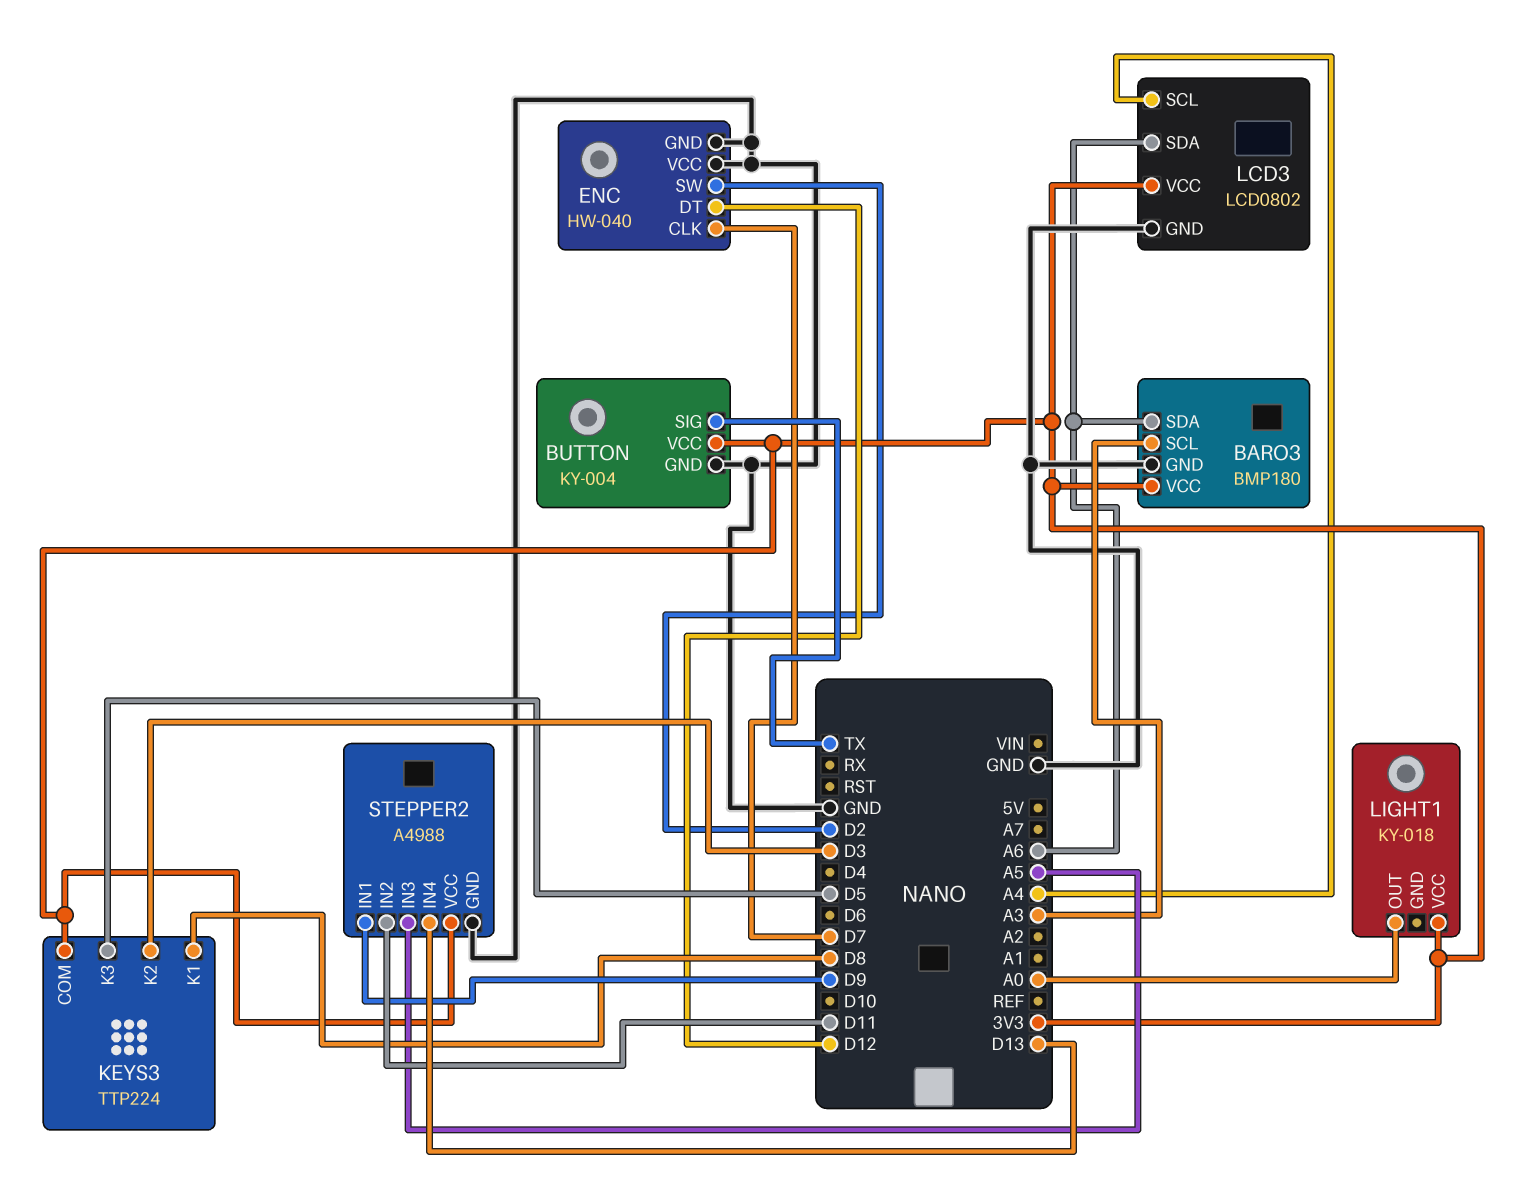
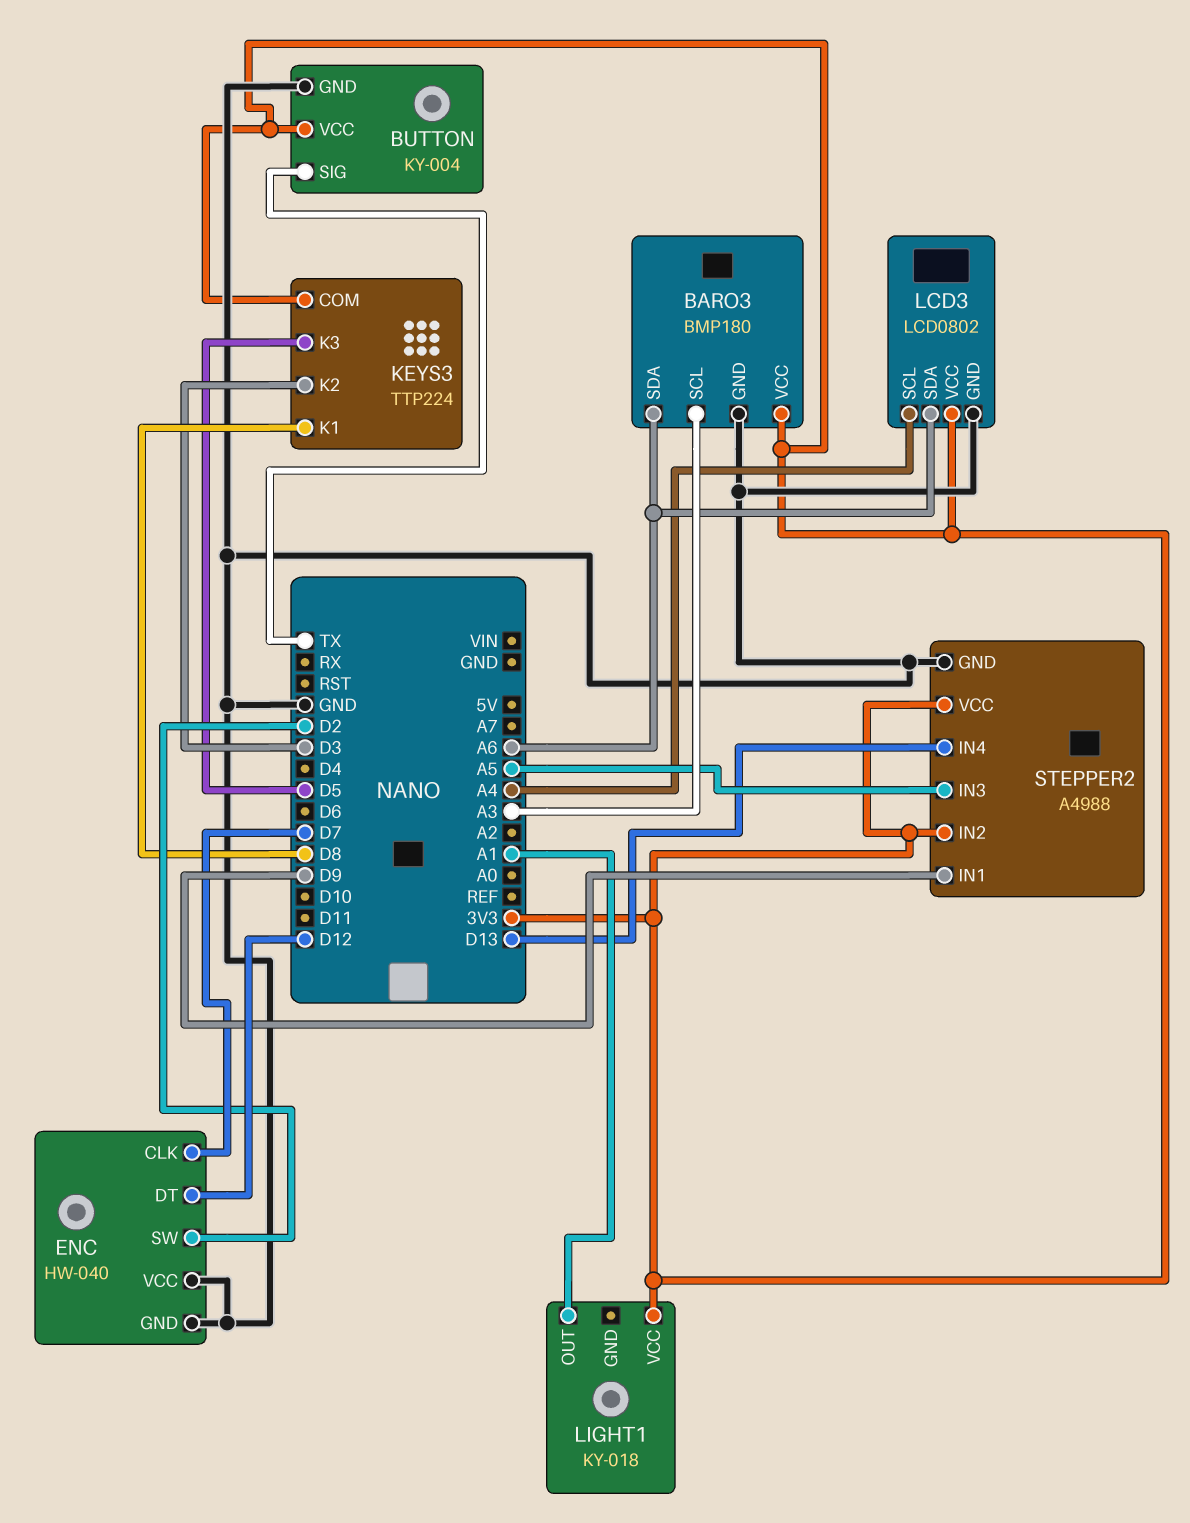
LIGHT1 pin OUT: A0 -> A1
STEPPER2 pin IN2: D11 -> 3V3

